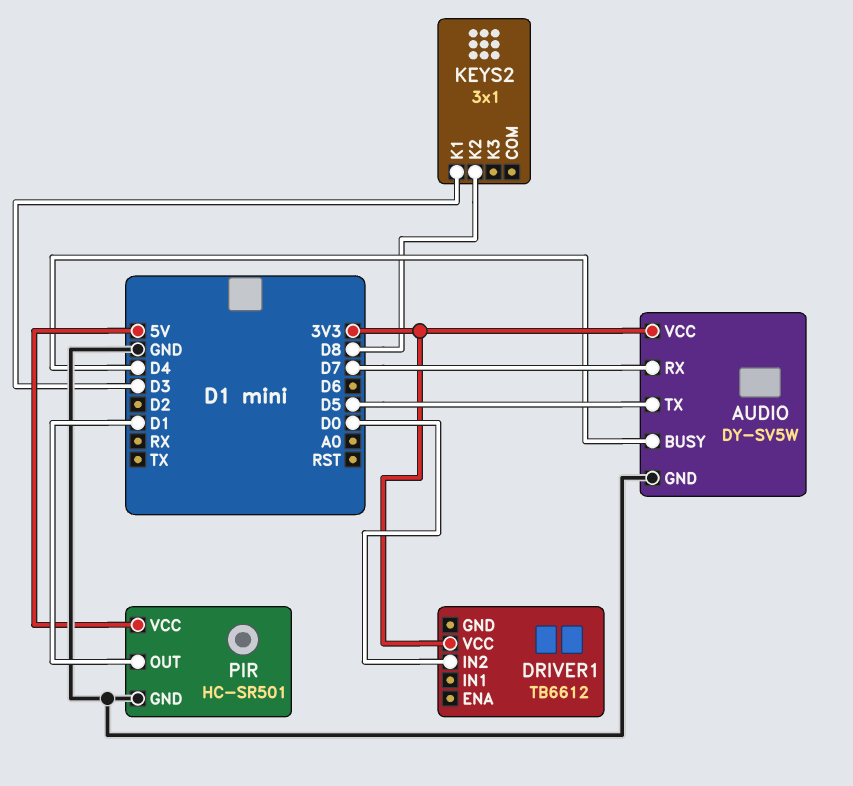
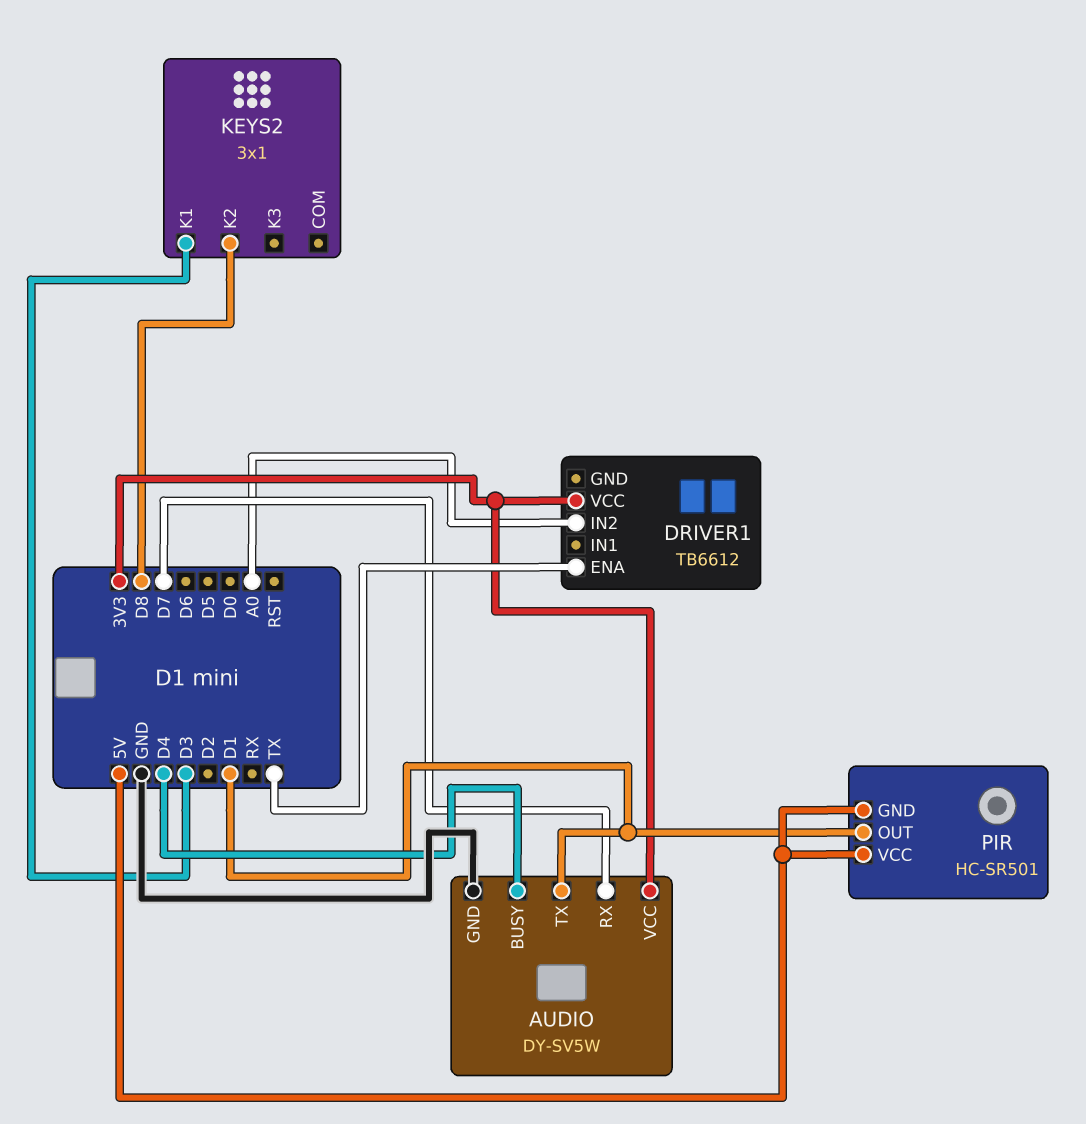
AUDIO pin TX: D5 -> D1
DRIVER1 pin ENA: none -> TX
DRIVER1 pin IN2: D0 -> A0
PIR pin GND: GND -> 5V

